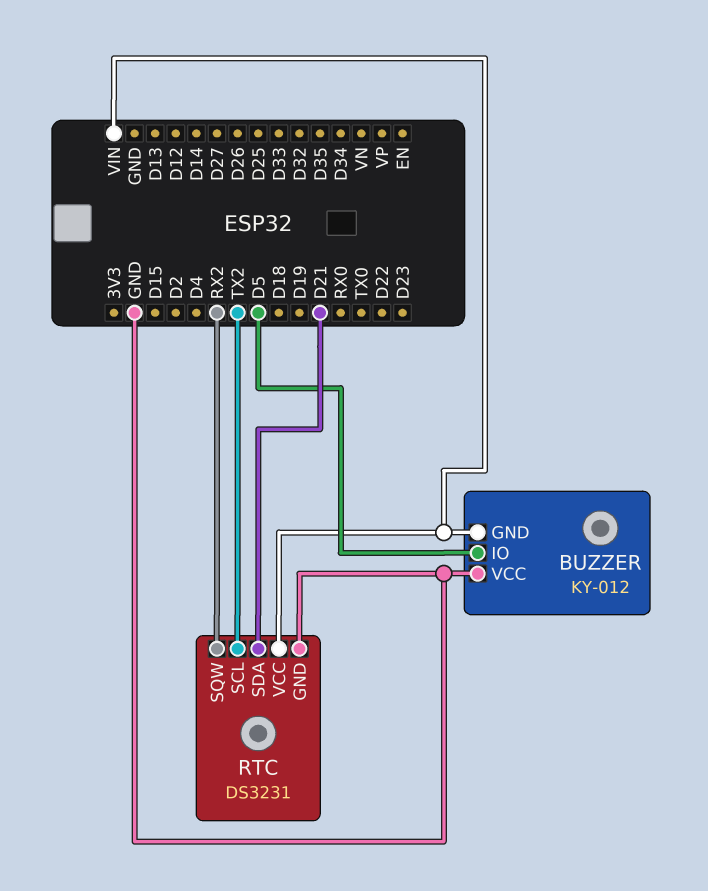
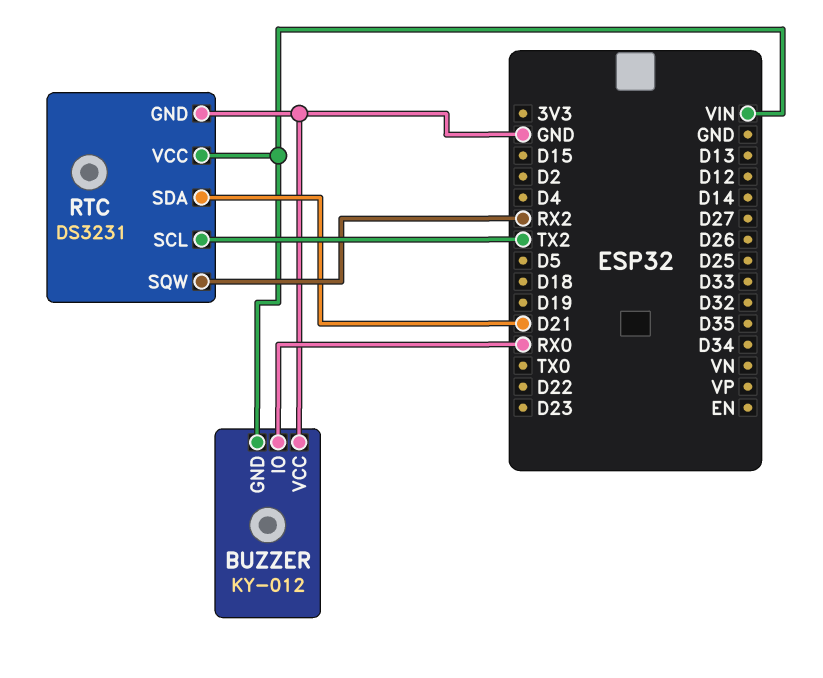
BUZZER pin IO: D5 -> RX0

